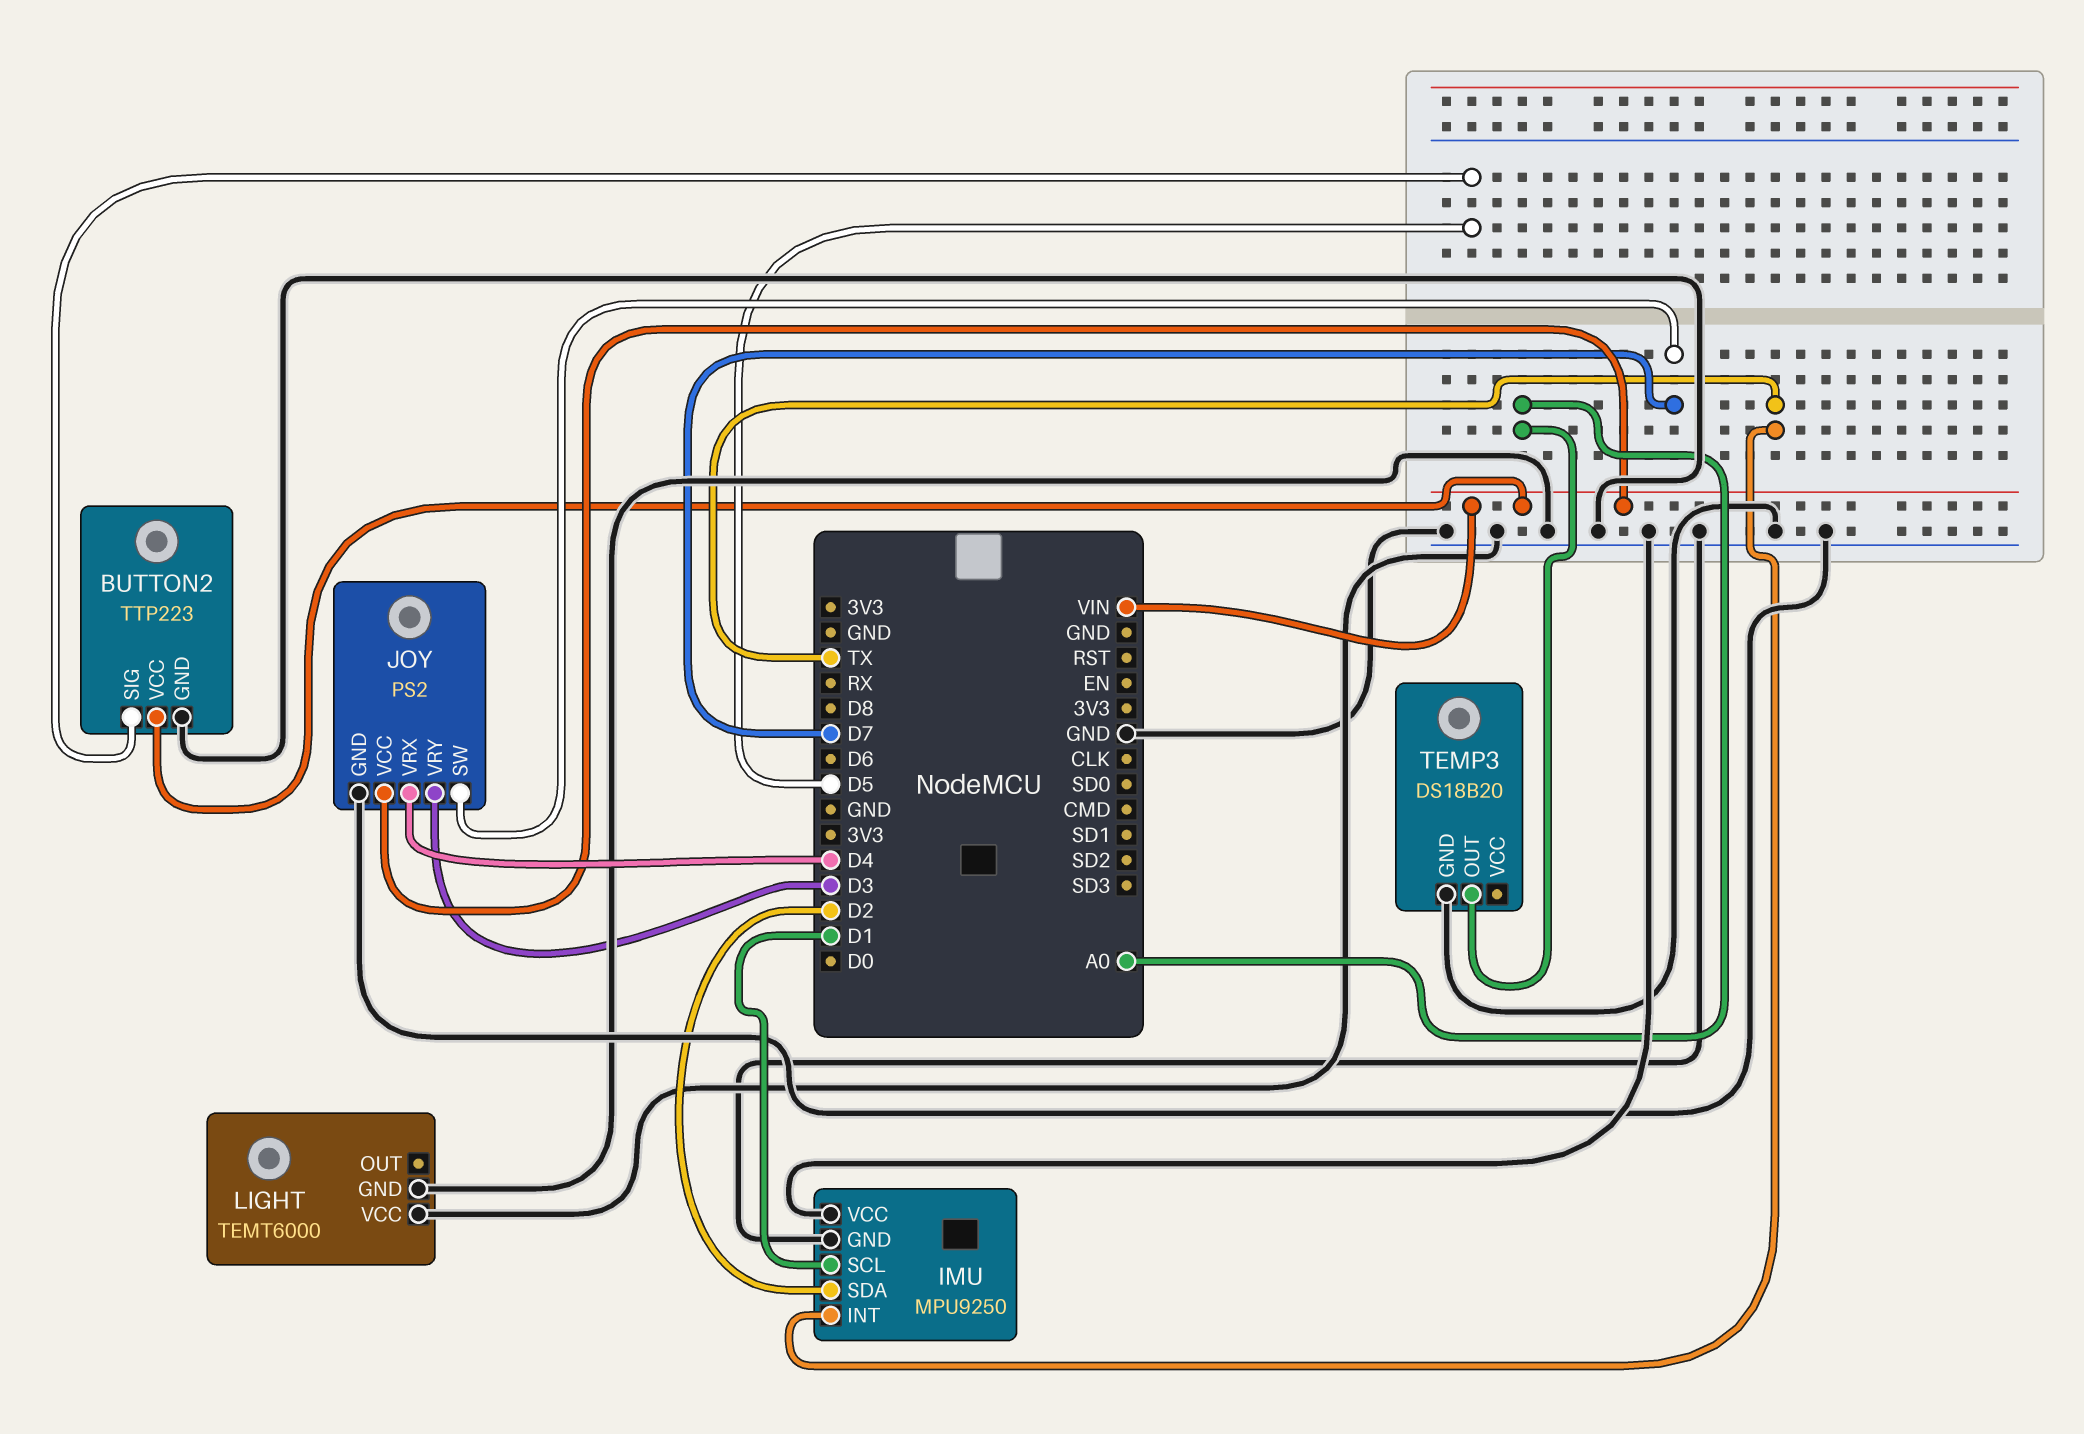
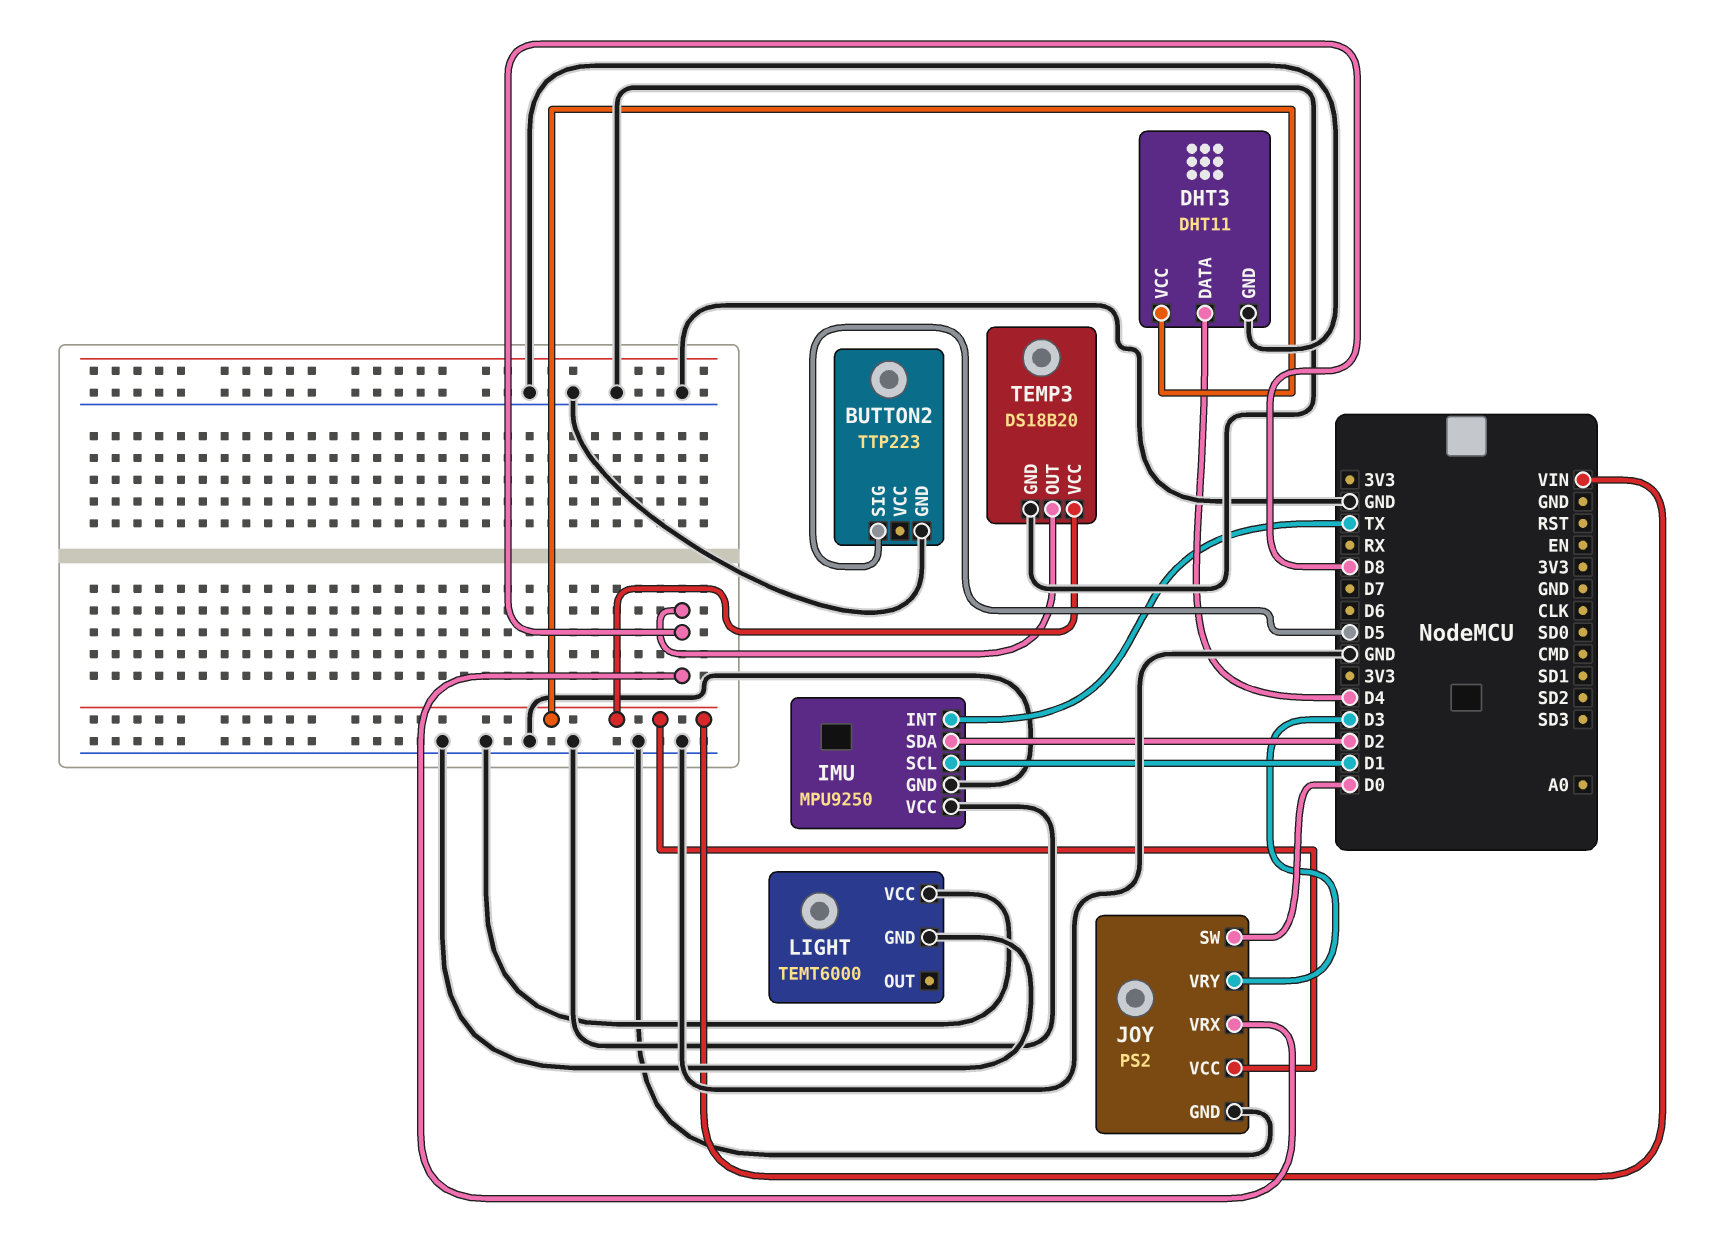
BUTTON2 pin VCC: VIN -> none
DHT3: none -> DHT11
DHT3 pin DATA: none -> D4
DHT3 pin GND: none -> GND
DHT3 pin VCC: none -> VIN
JOY pin SW: D7 -> D0
JOY pin VRX: D4 -> D8
TEMP3 pin OUT: A0 -> D8
TEMP3 pin VCC: none -> VIN

